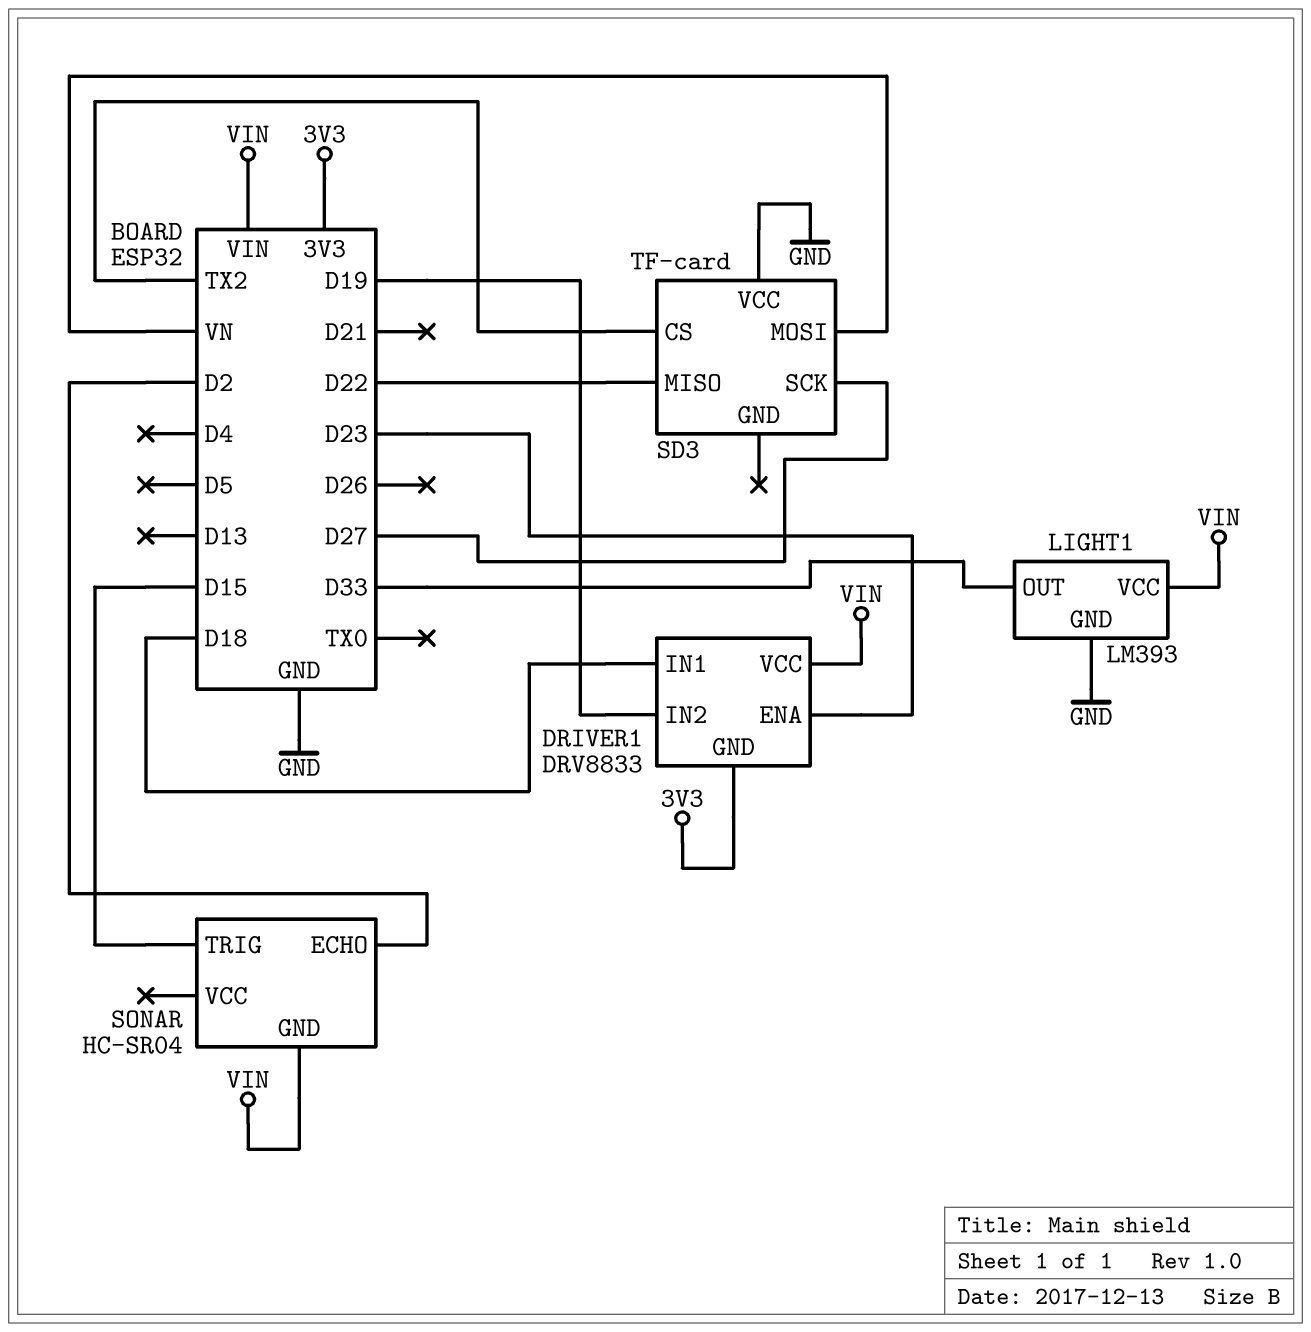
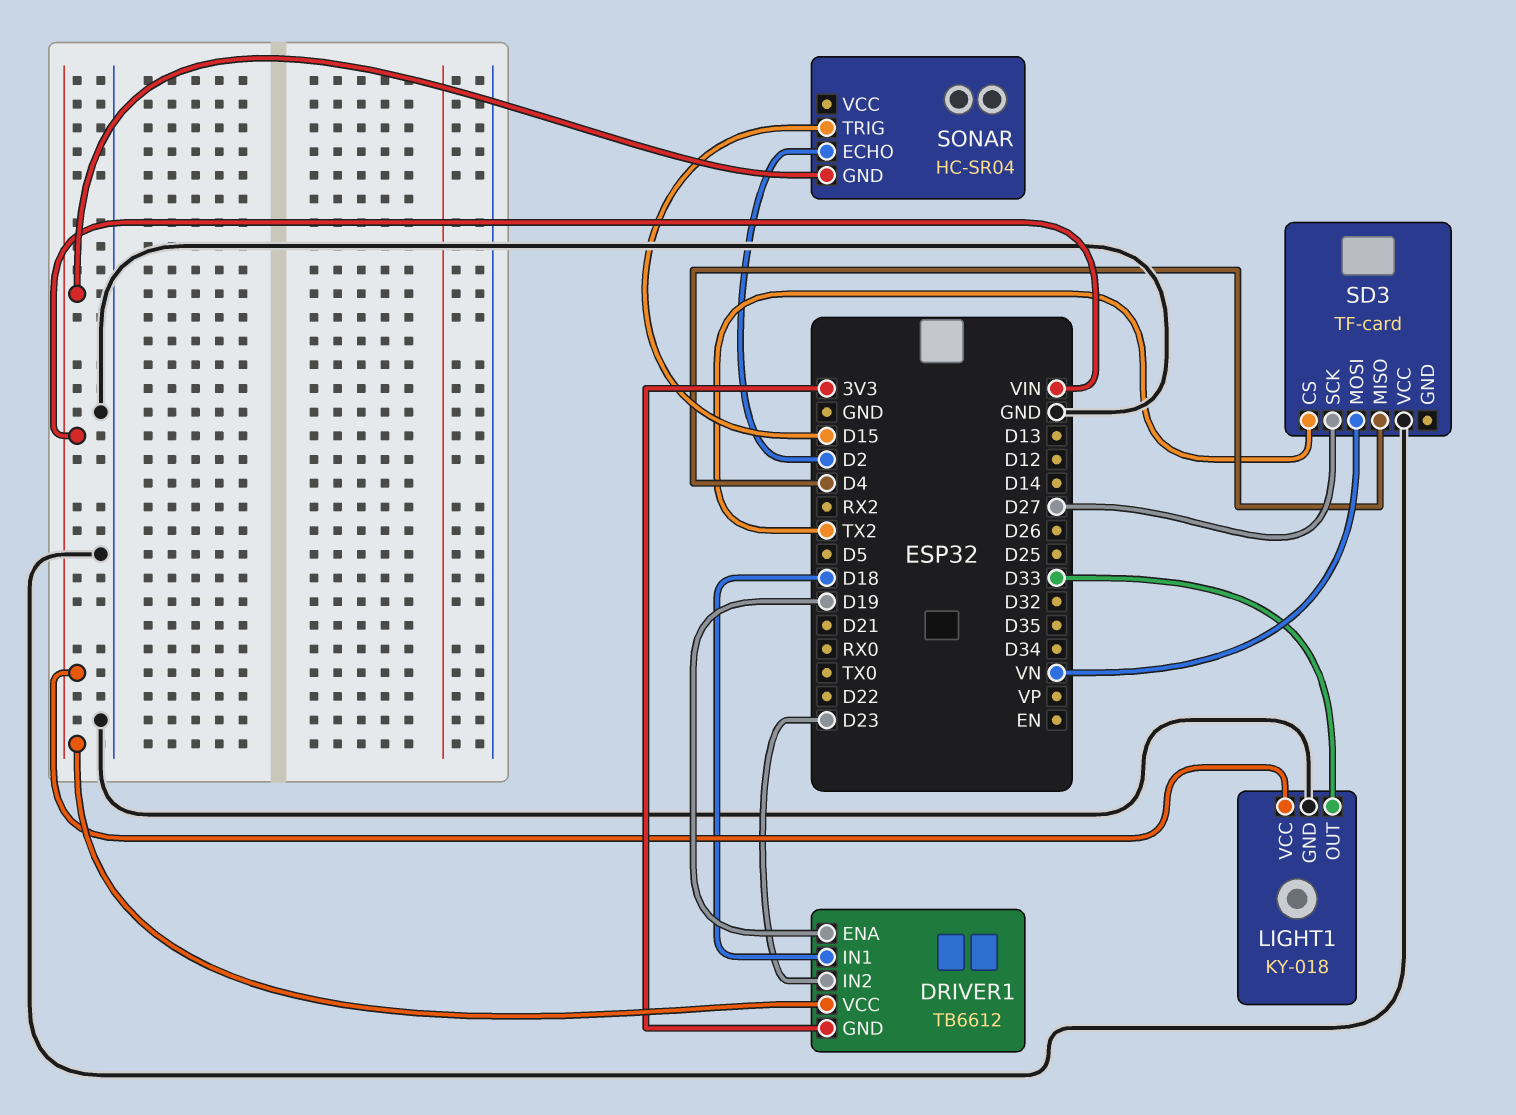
DRIVER1: DRV8833 -> TB6612
DRIVER1 pin ENA: D23 -> D19
DRIVER1 pin IN2: D19 -> D23
LIGHT1: LM393 -> KY-018
SD3 pin MISO: D22 -> D4

